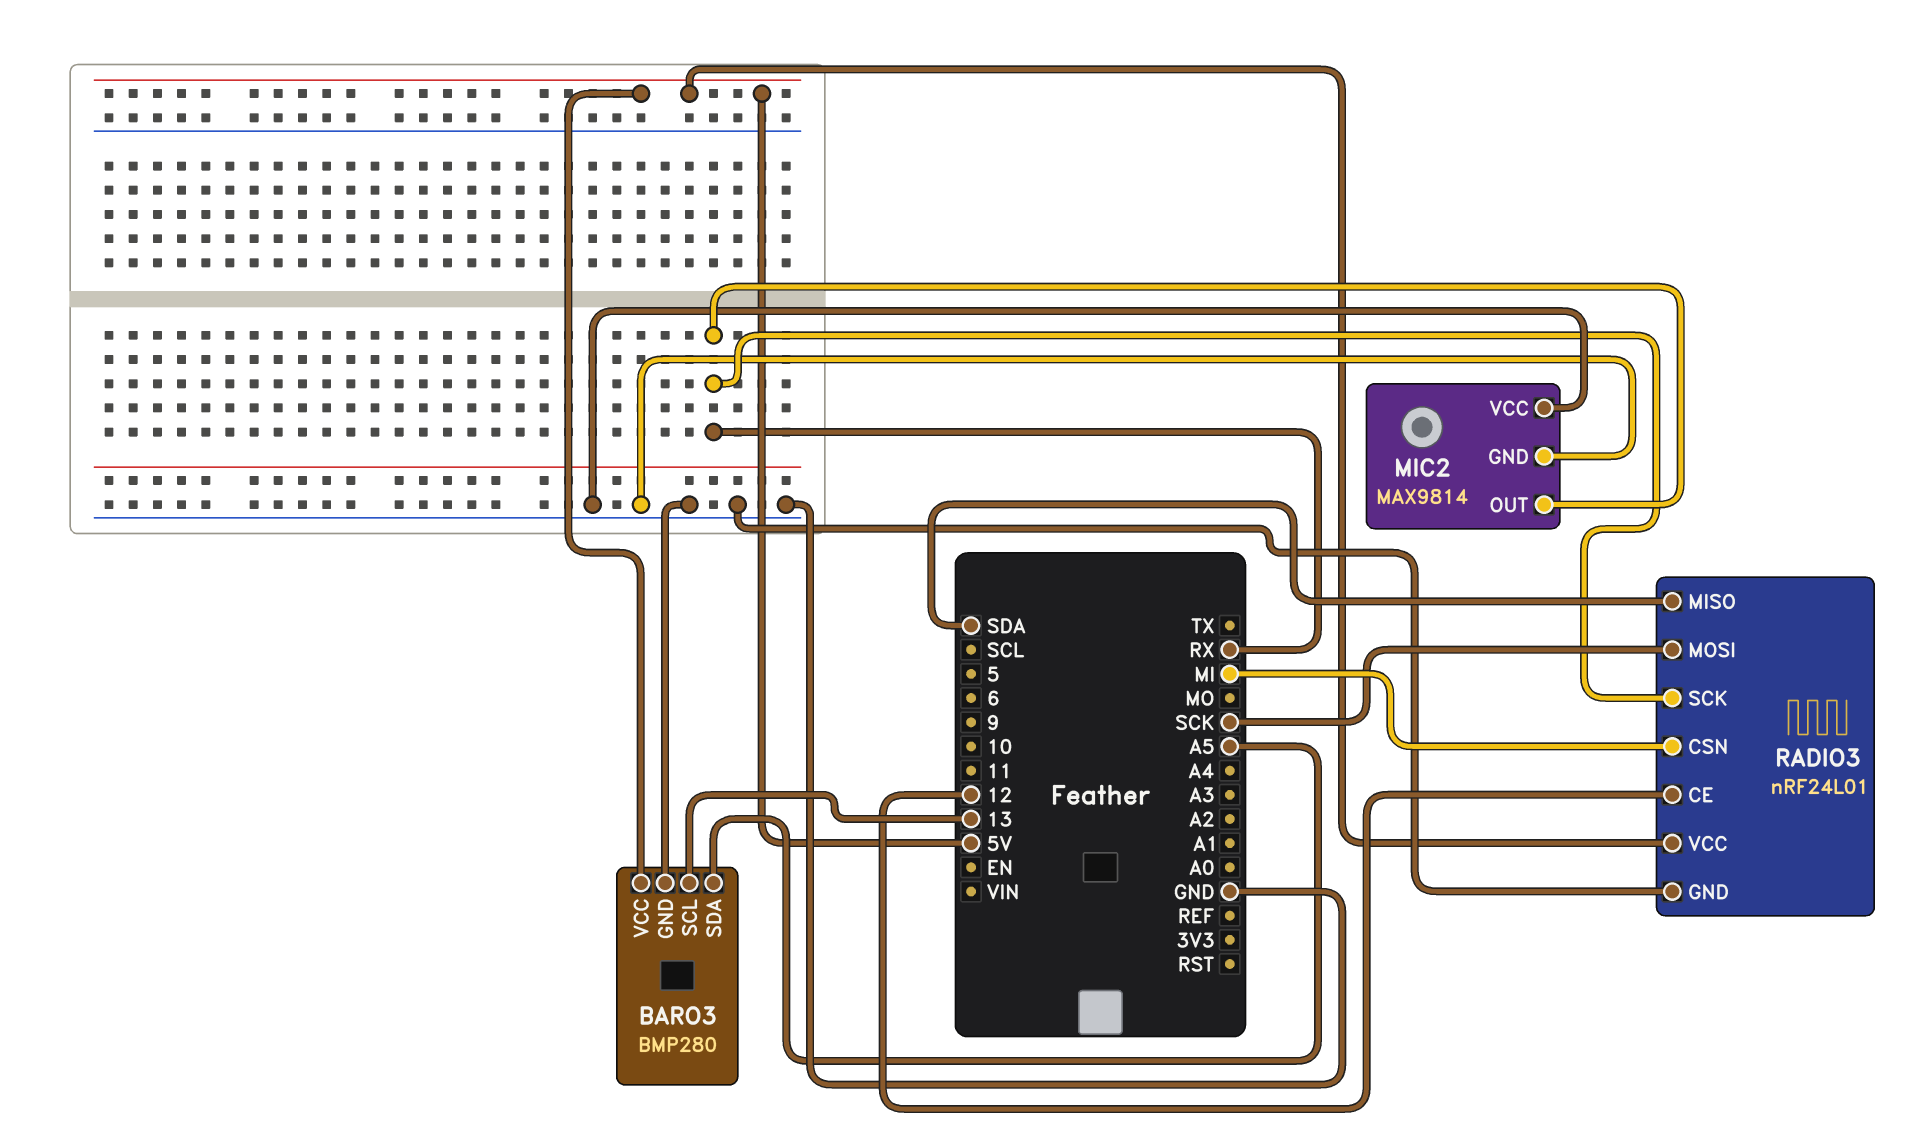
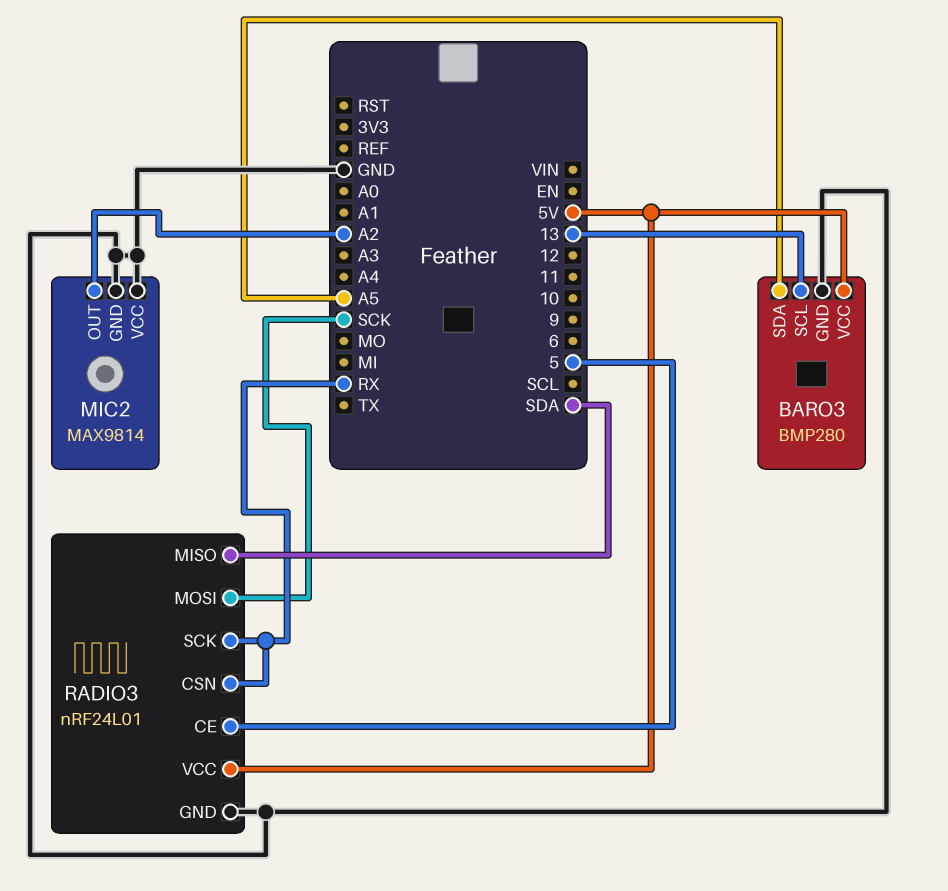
MIC2 pin OUT: RX -> A2
RADIO3 pin CE: 12 -> 5
RADIO3 pin CSN: MI -> RX

